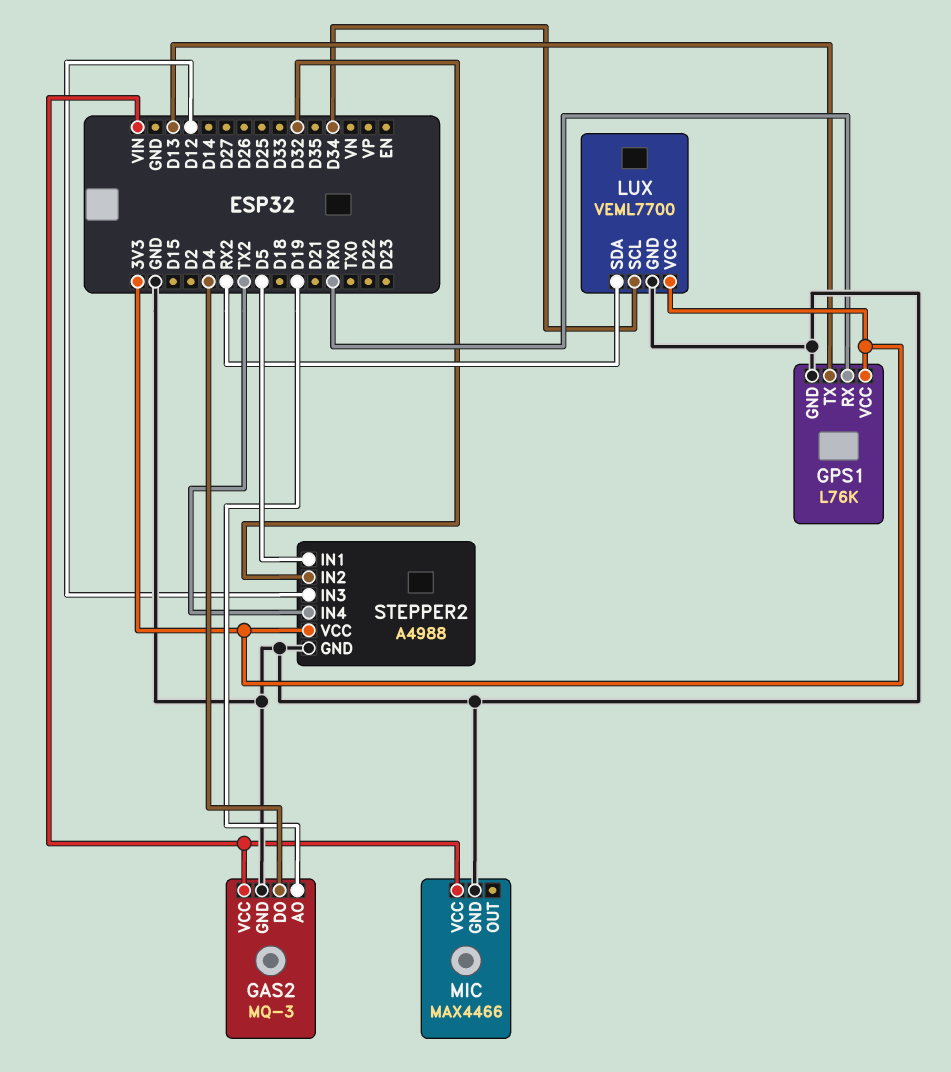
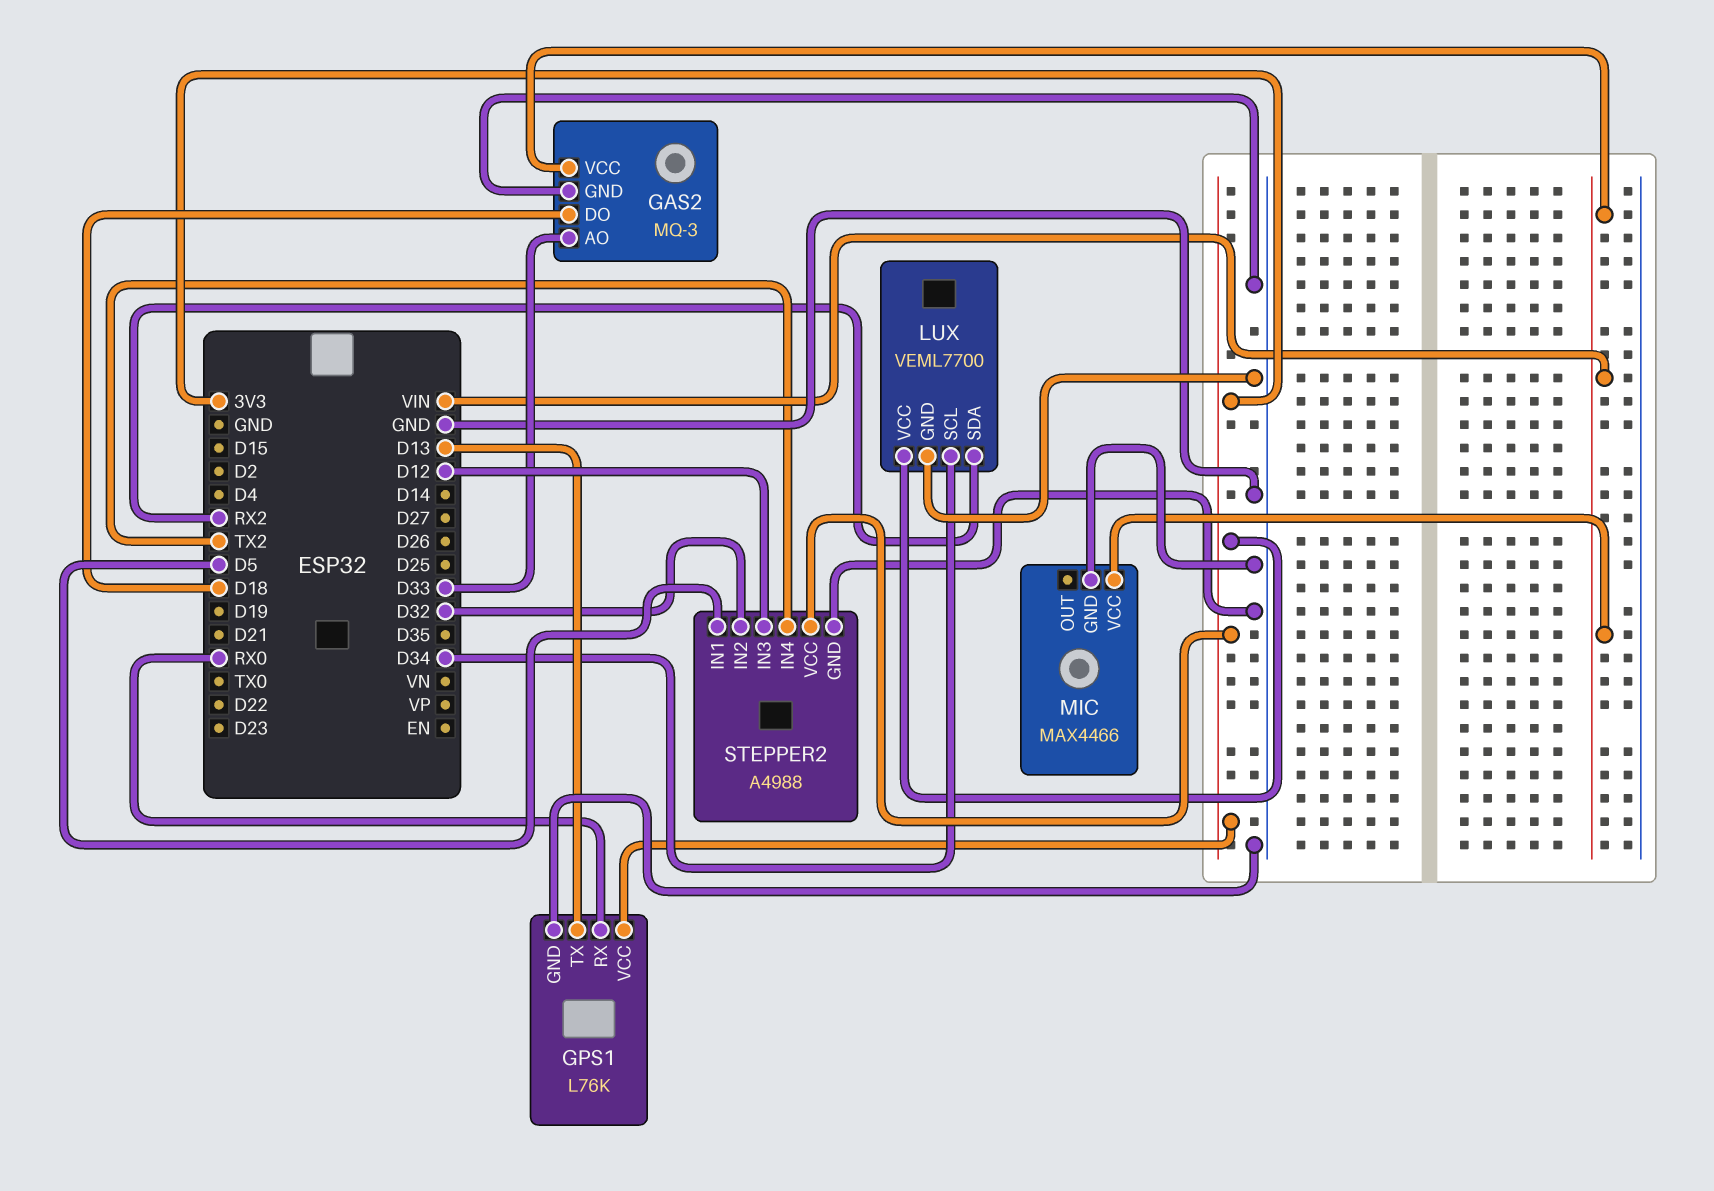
GAS2 pin AO: D19 -> D33
GAS2 pin DO: D4 -> D18

